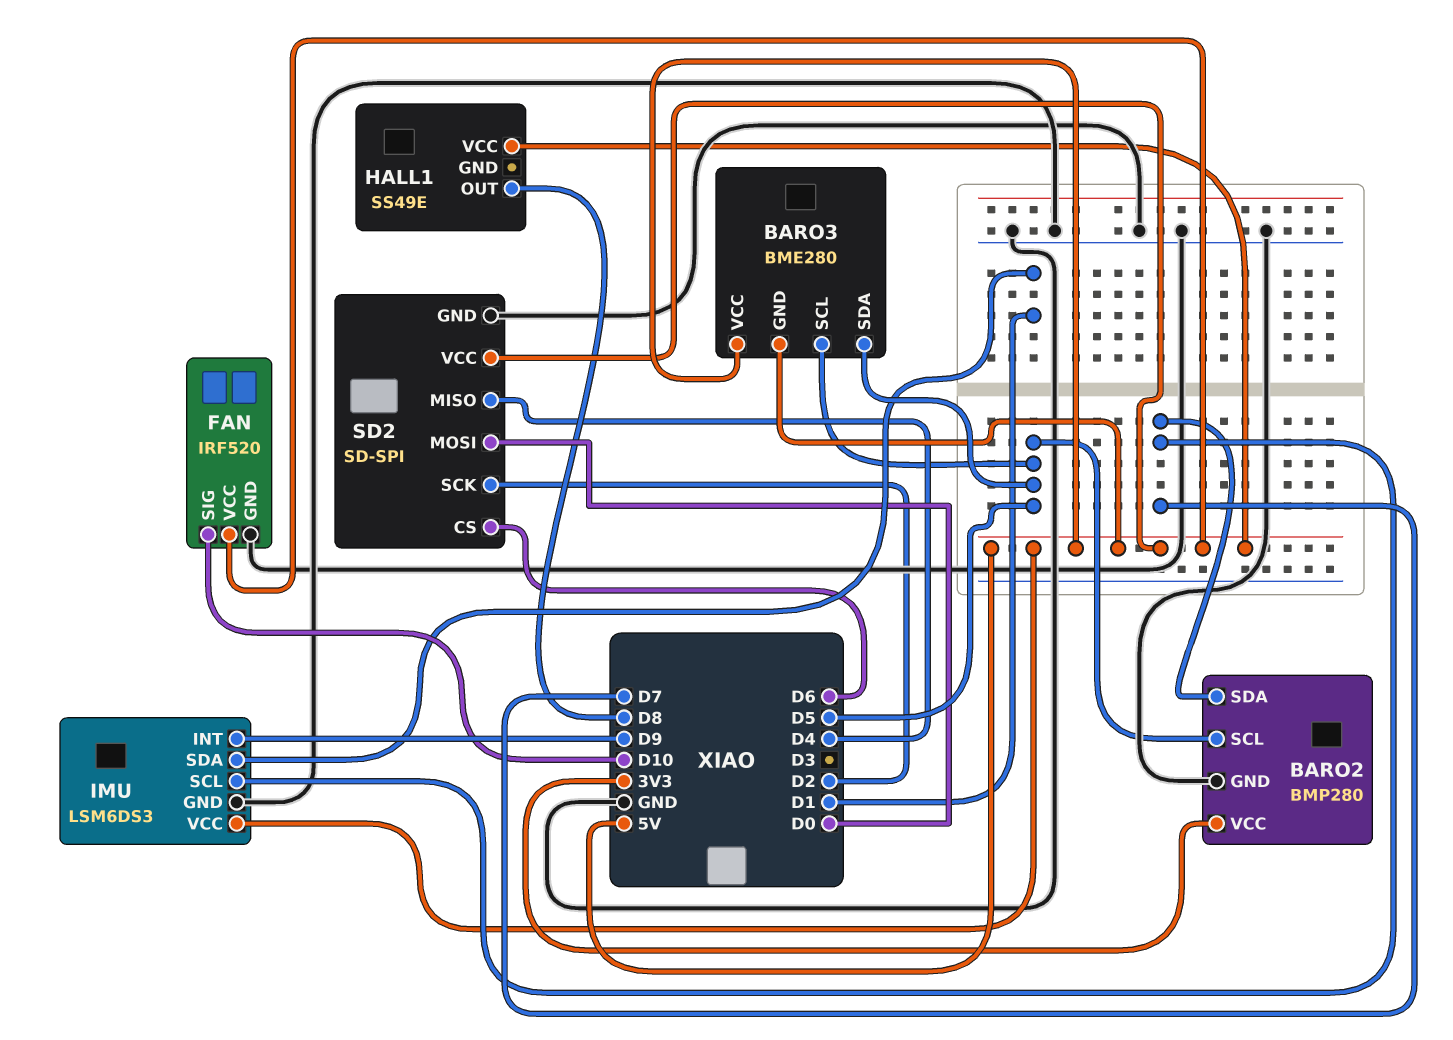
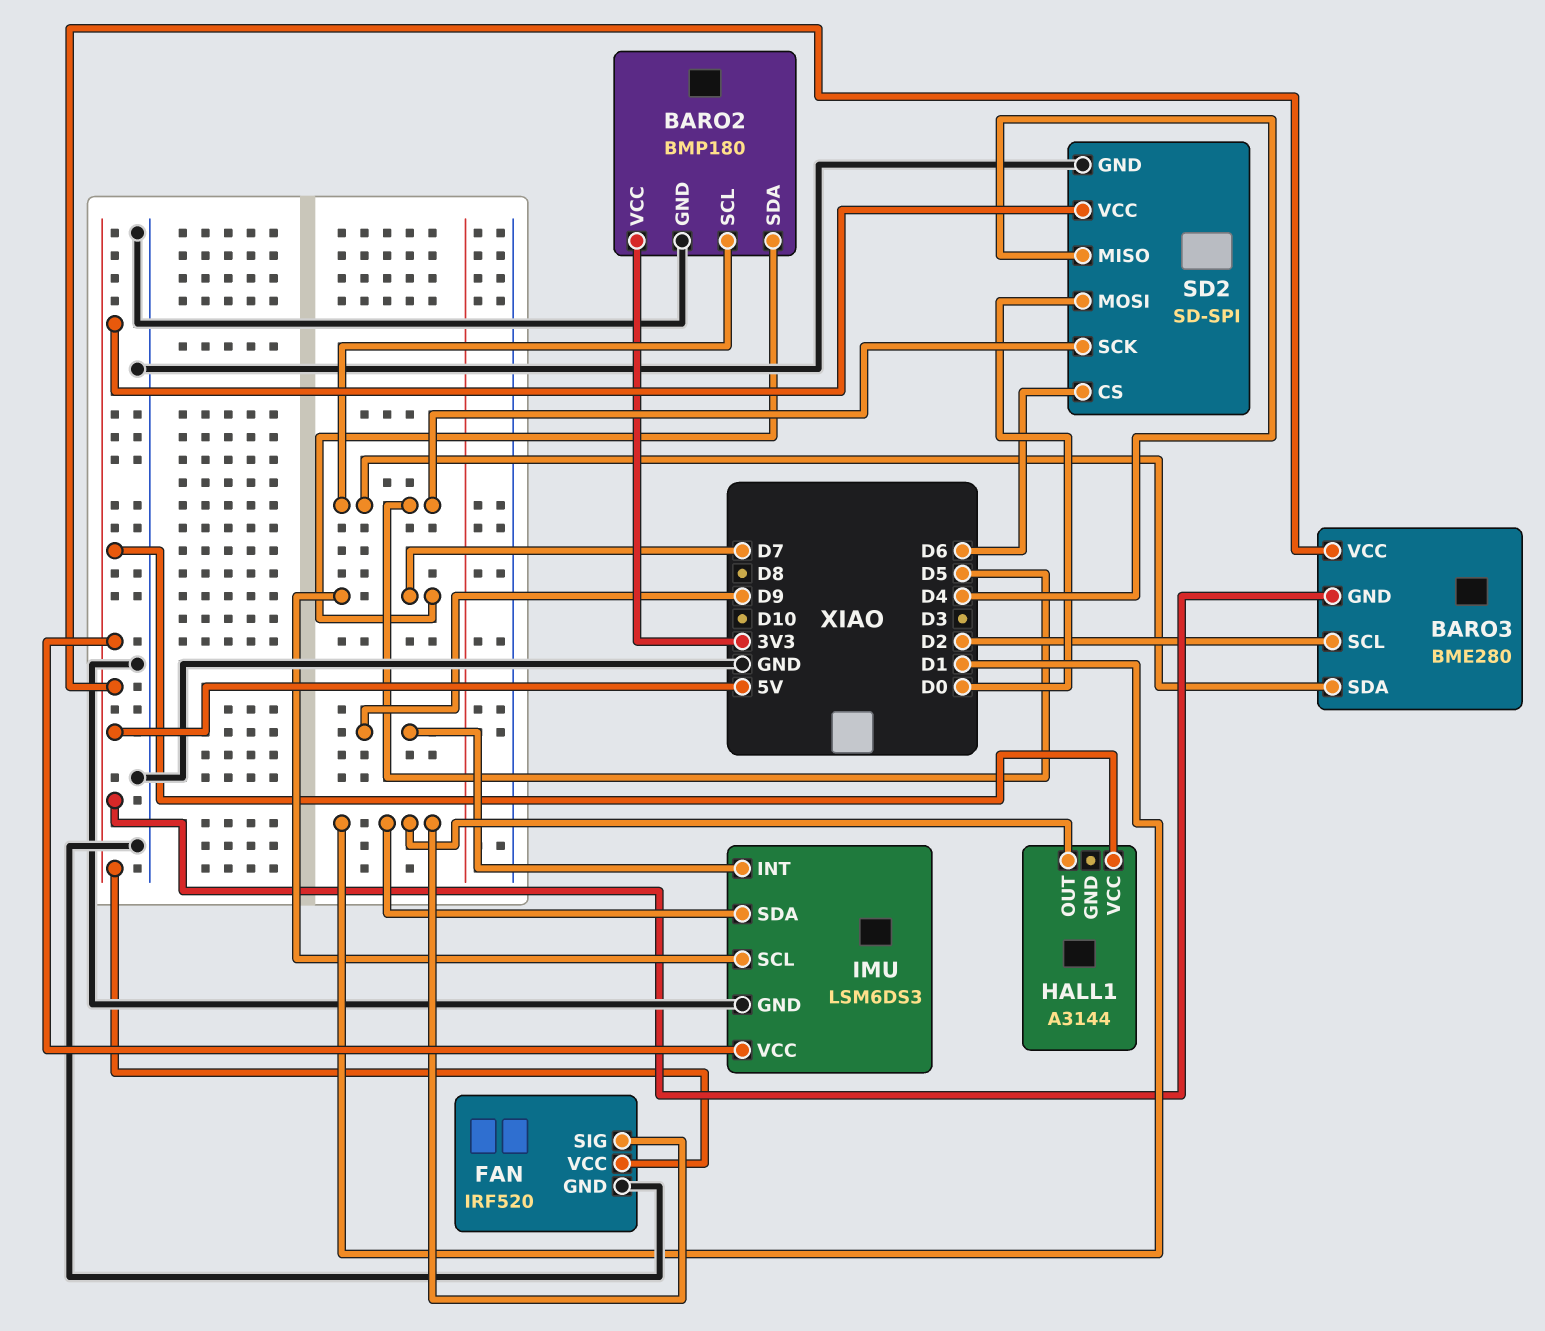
BARO2: BMP280 -> BMP180
BARO3 pin SCL: D5 -> D2
FAN pin SIG: D10 -> D1
HALL1: SS49E -> A3144
HALL1 pin OUT: D8 -> D1
SD2 pin SCK: D2 -> D5

